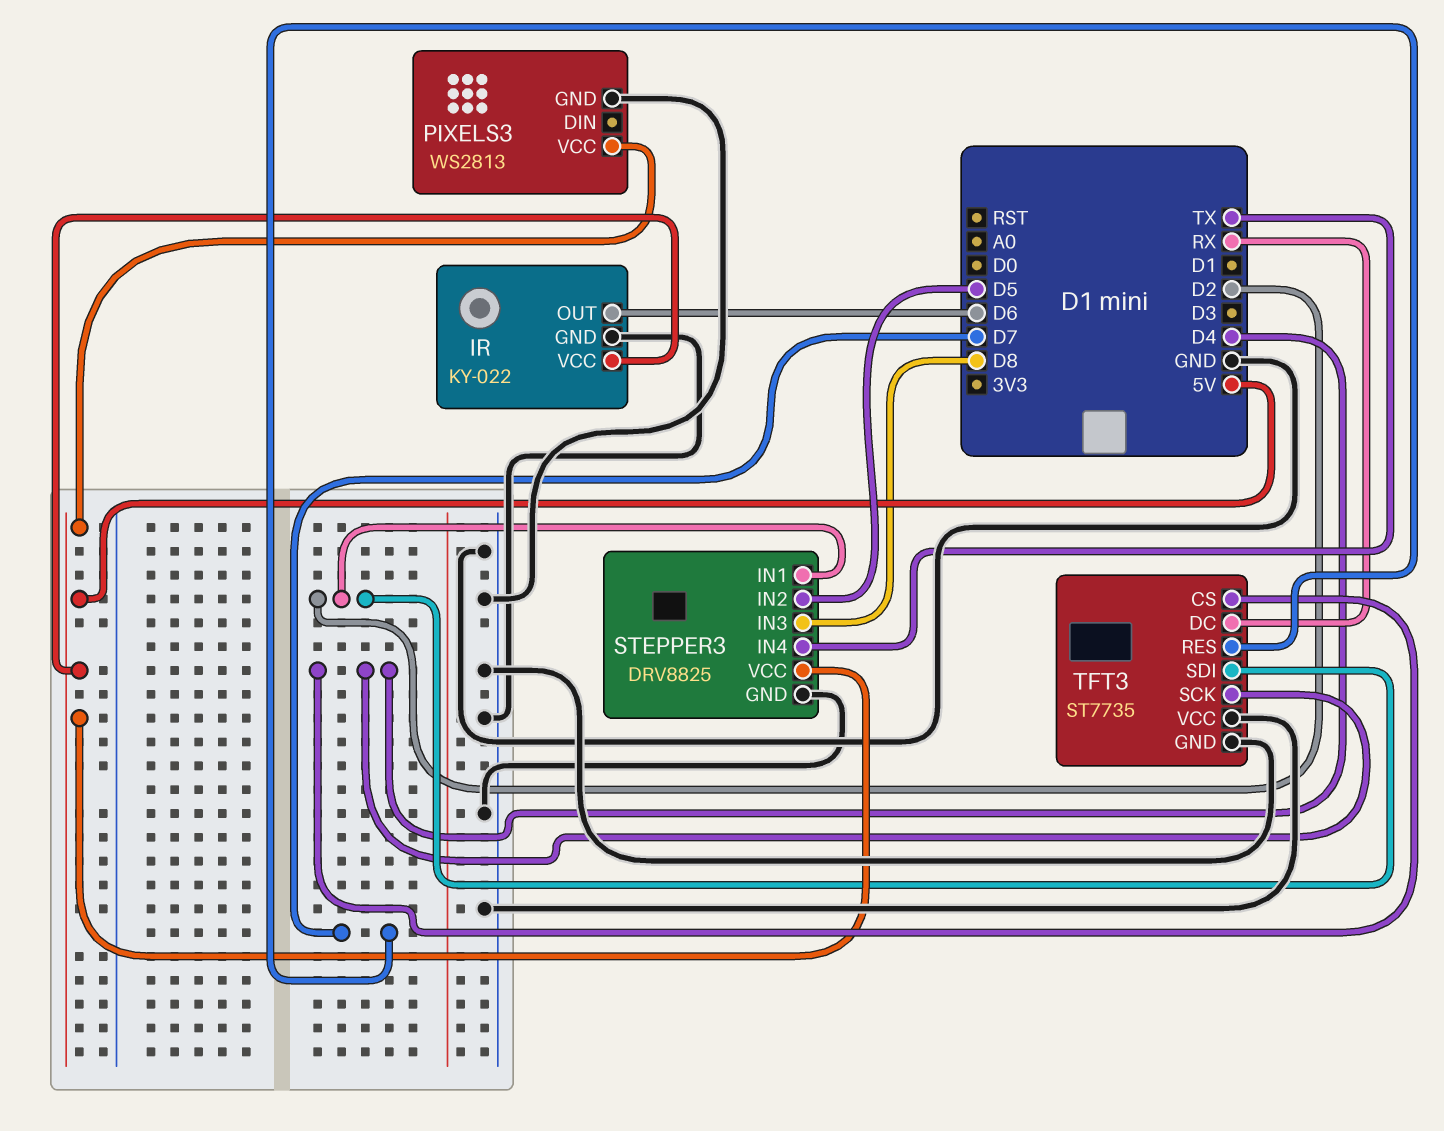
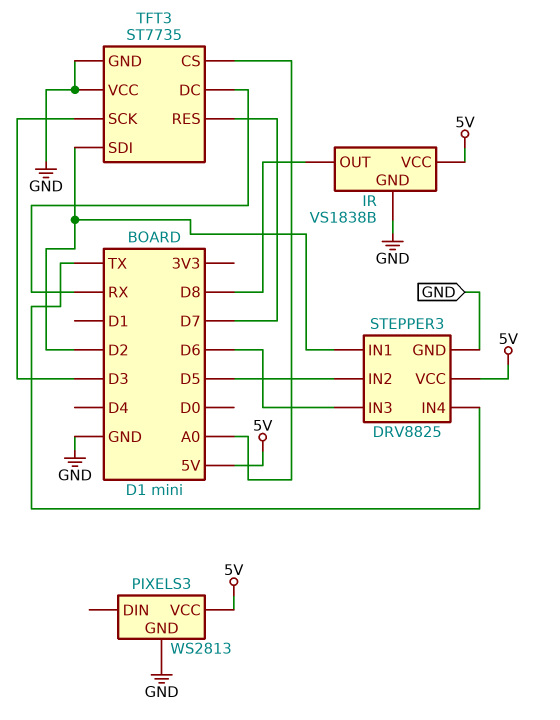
IR: KY-022 -> VS1838B
IR pin OUT: D6 -> D8
STEPPER3 pin IN3: D8 -> D6
TFT3 pin CS: D4 -> A0
TFT3 pin SCK: D4 -> D3

